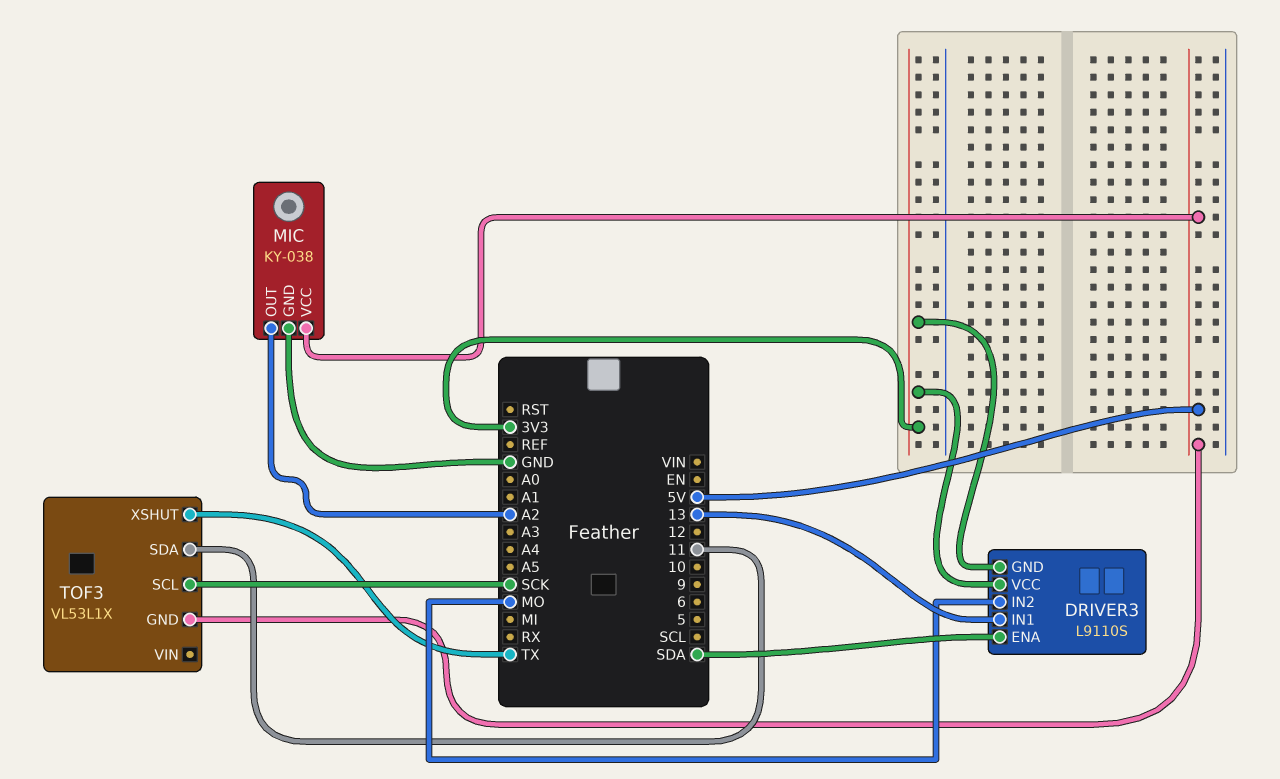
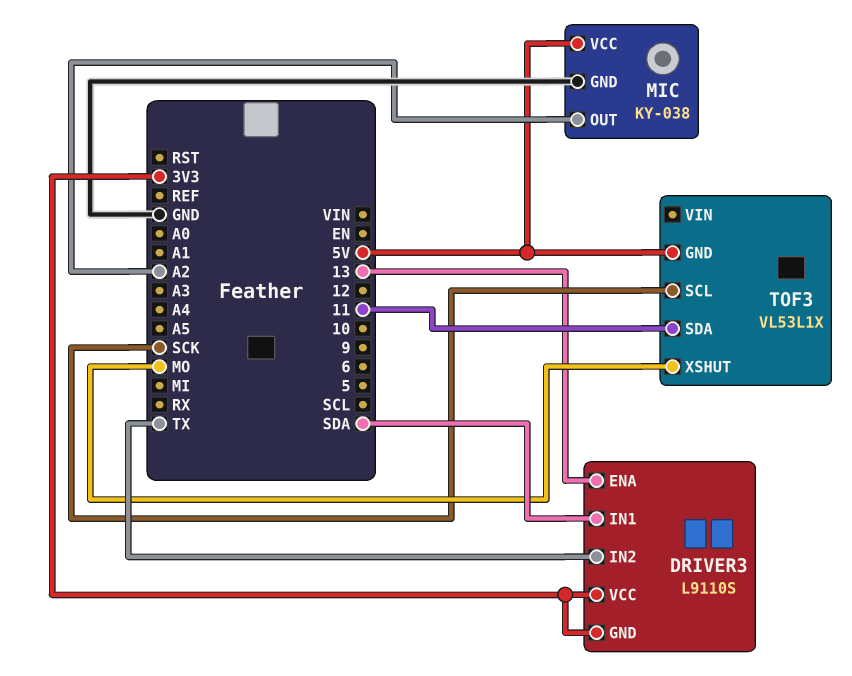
DRIVER3 pin ENA: SDA -> 13
DRIVER3 pin IN1: 13 -> SDA
DRIVER3 pin IN2: MO -> TX
TOF3 pin XSHUT: TX -> MO

